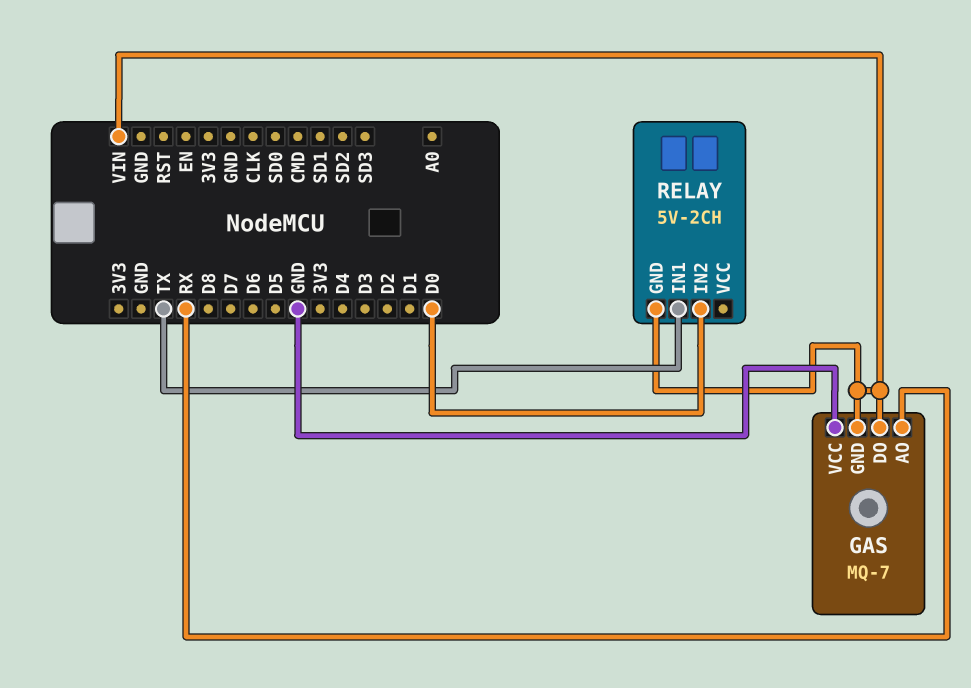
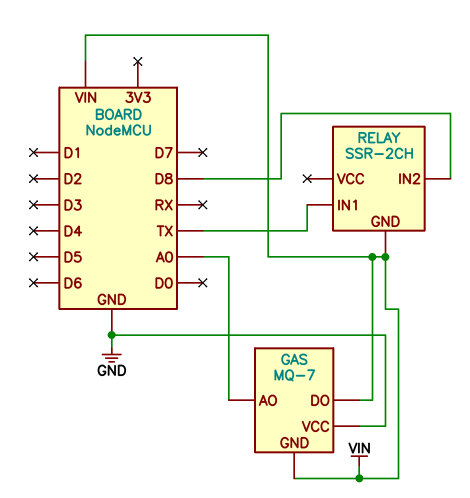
GAS pin AO: RX -> A0
RELAY: 5V-2CH -> SSR-2CH
RELAY pin IN2: D0 -> D8

